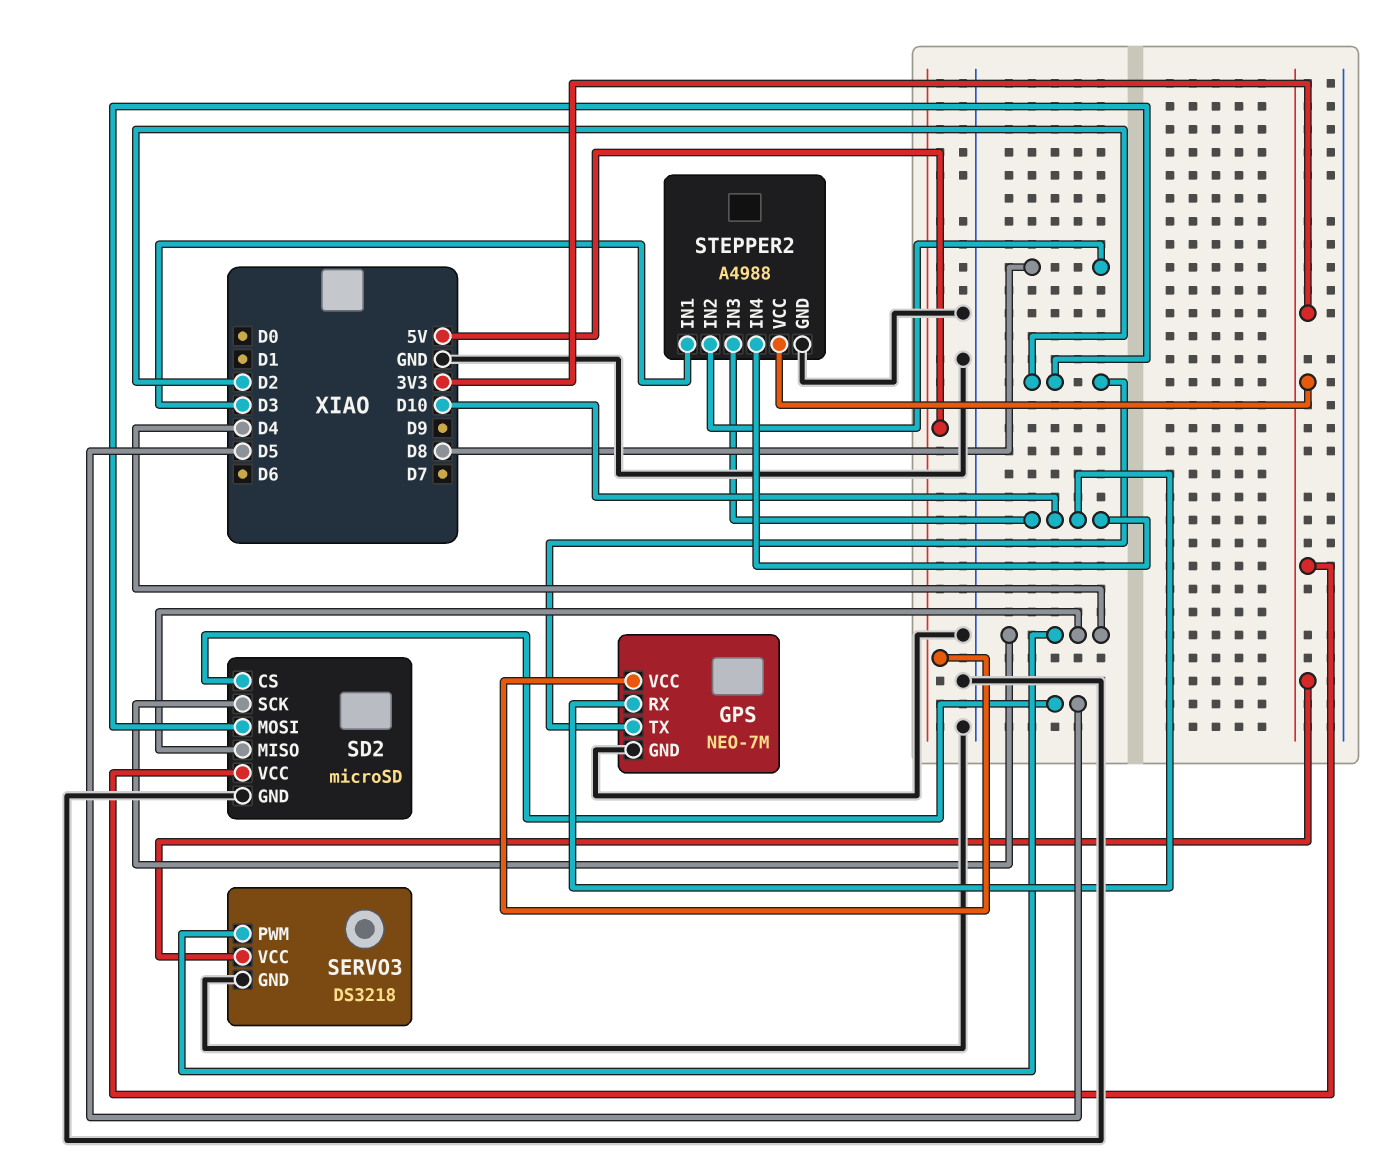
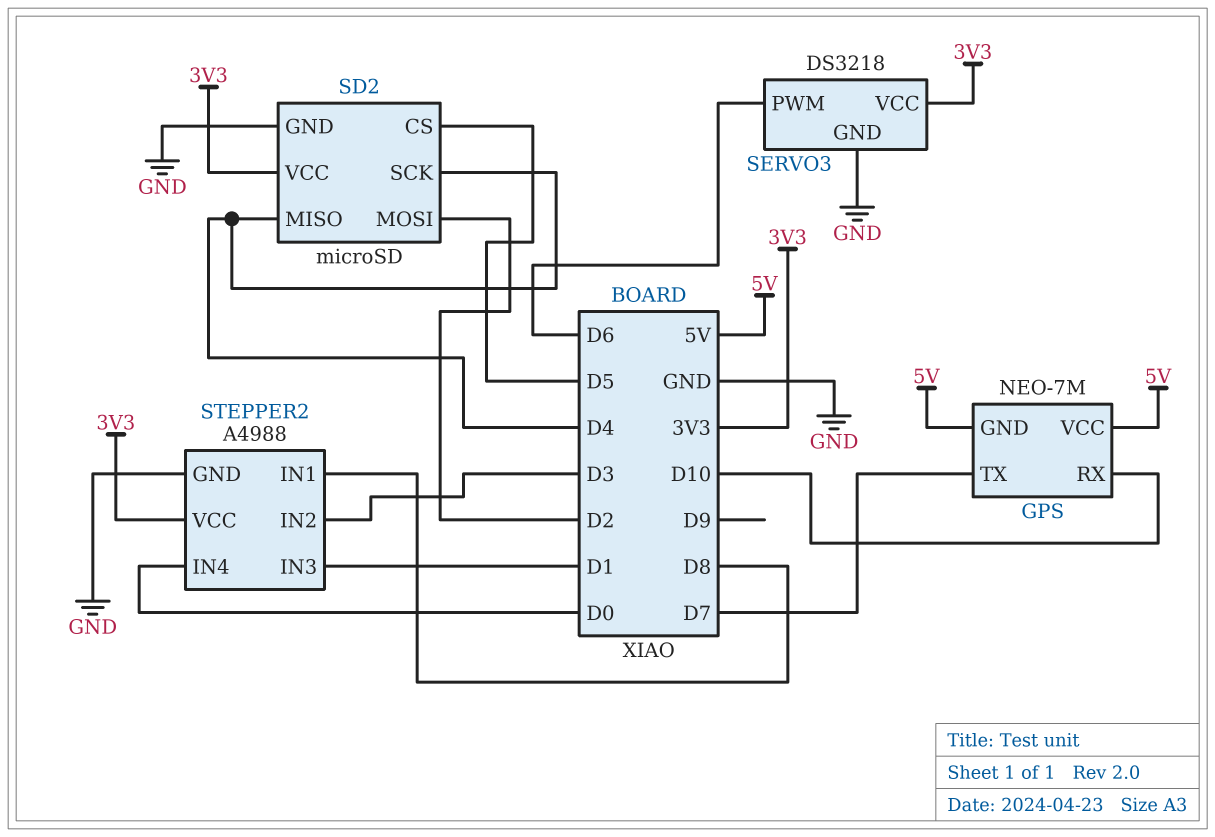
GPS pin GND: GND -> 5V
GPS pin TX: D2 -> D7
SERVO3 pin PWM: D4 -> D6
STEPPER2 pin IN1: D3 -> D8
STEPPER2 pin IN2: D8 -> D3
STEPPER2 pin IN3: D10 -> D1
STEPPER2 pin IN4: D10 -> D0

